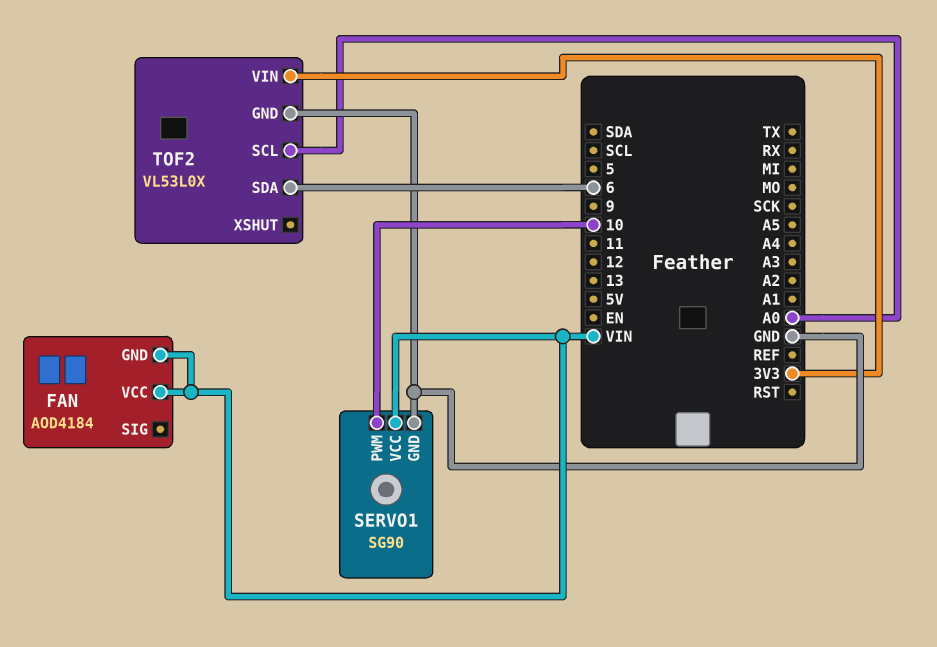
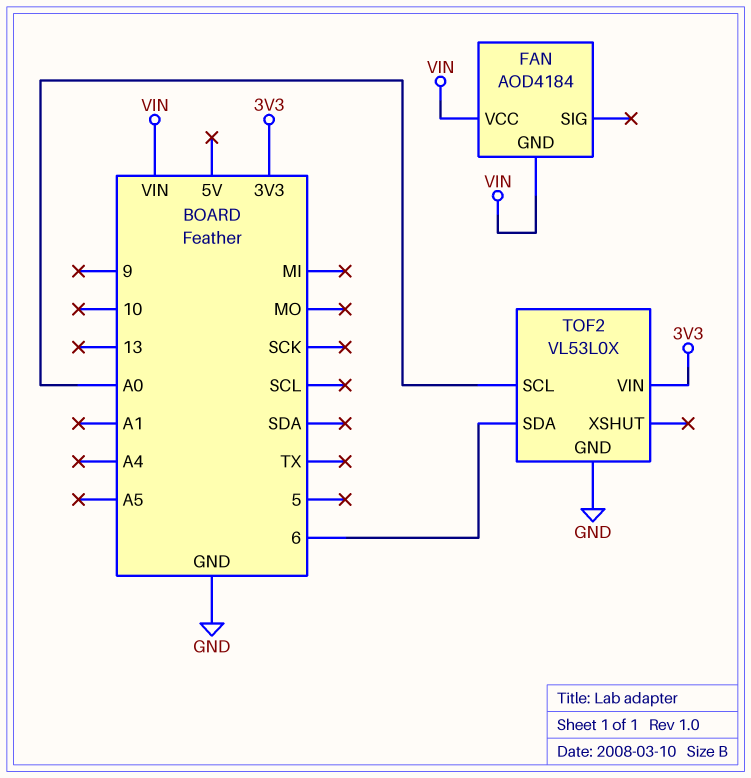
SERVO1: SG90 -> none
SERVO1 pin GND: GND -> none
SERVO1 pin PWM: 10 -> none
SERVO1 pin VCC: VIN -> none

